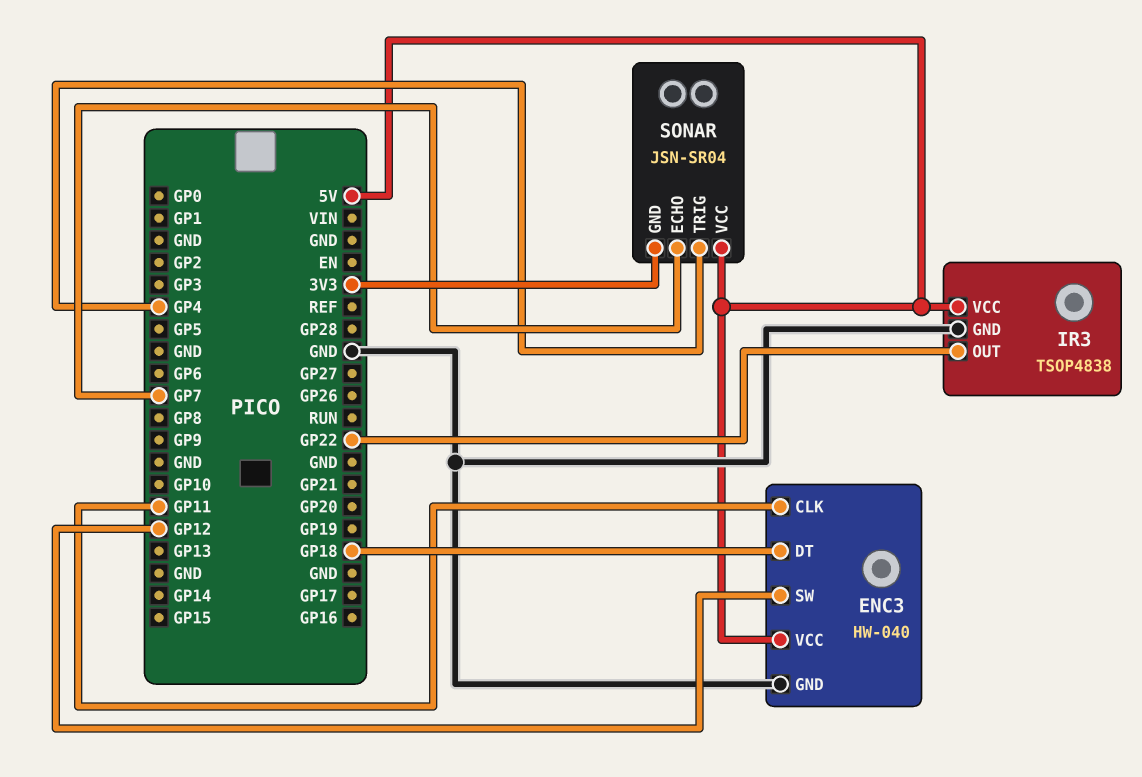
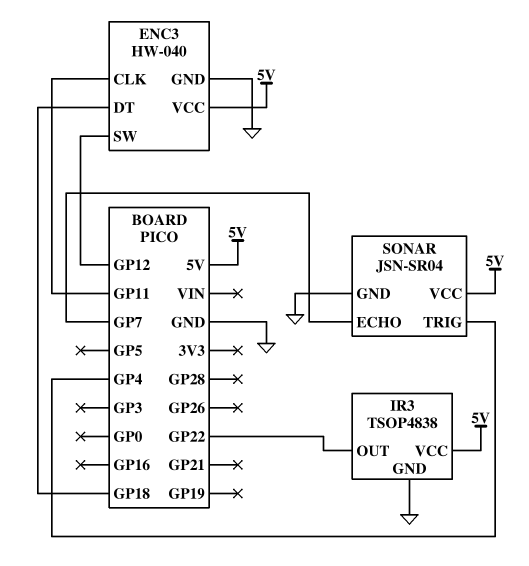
SONAR pin GND: 3V3 -> GND

